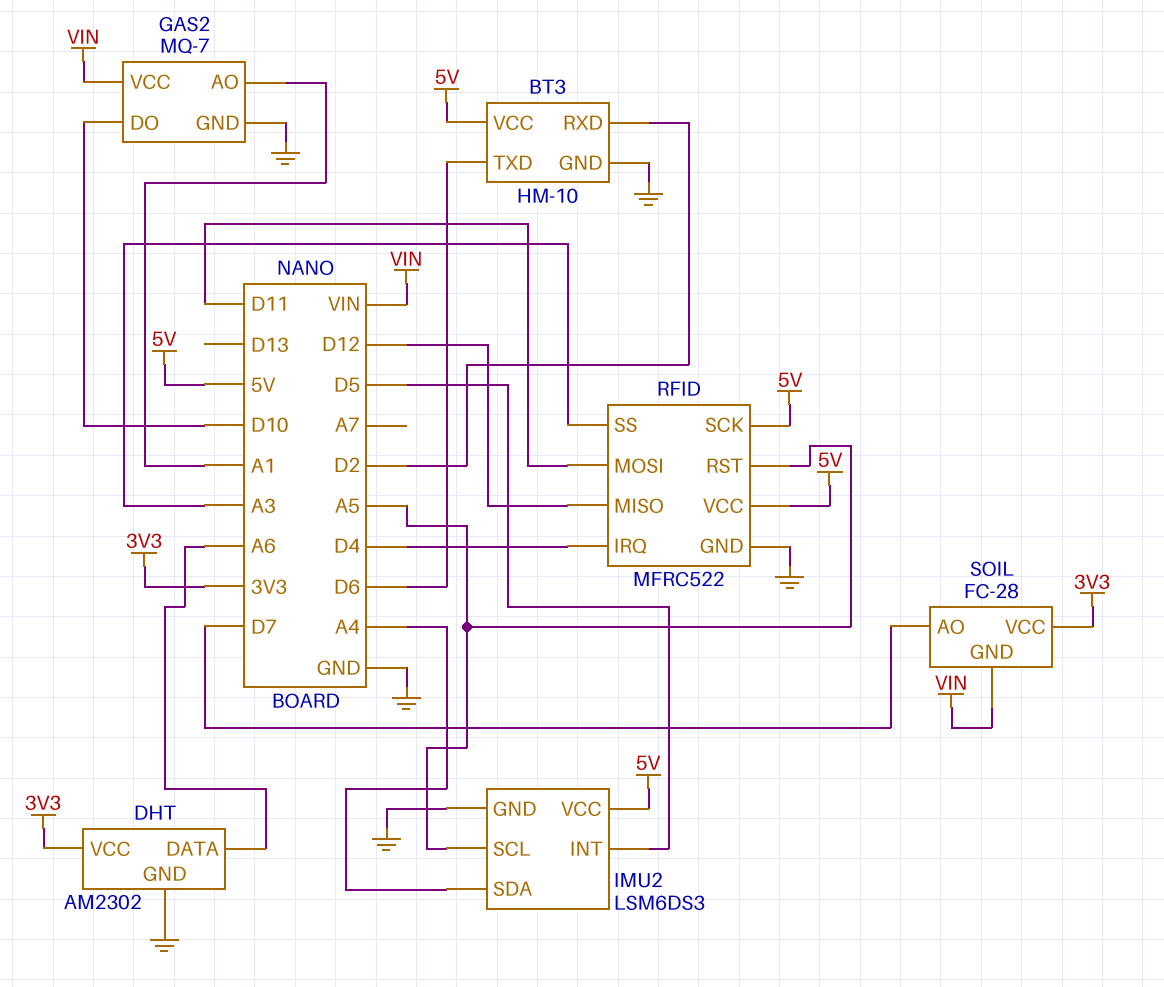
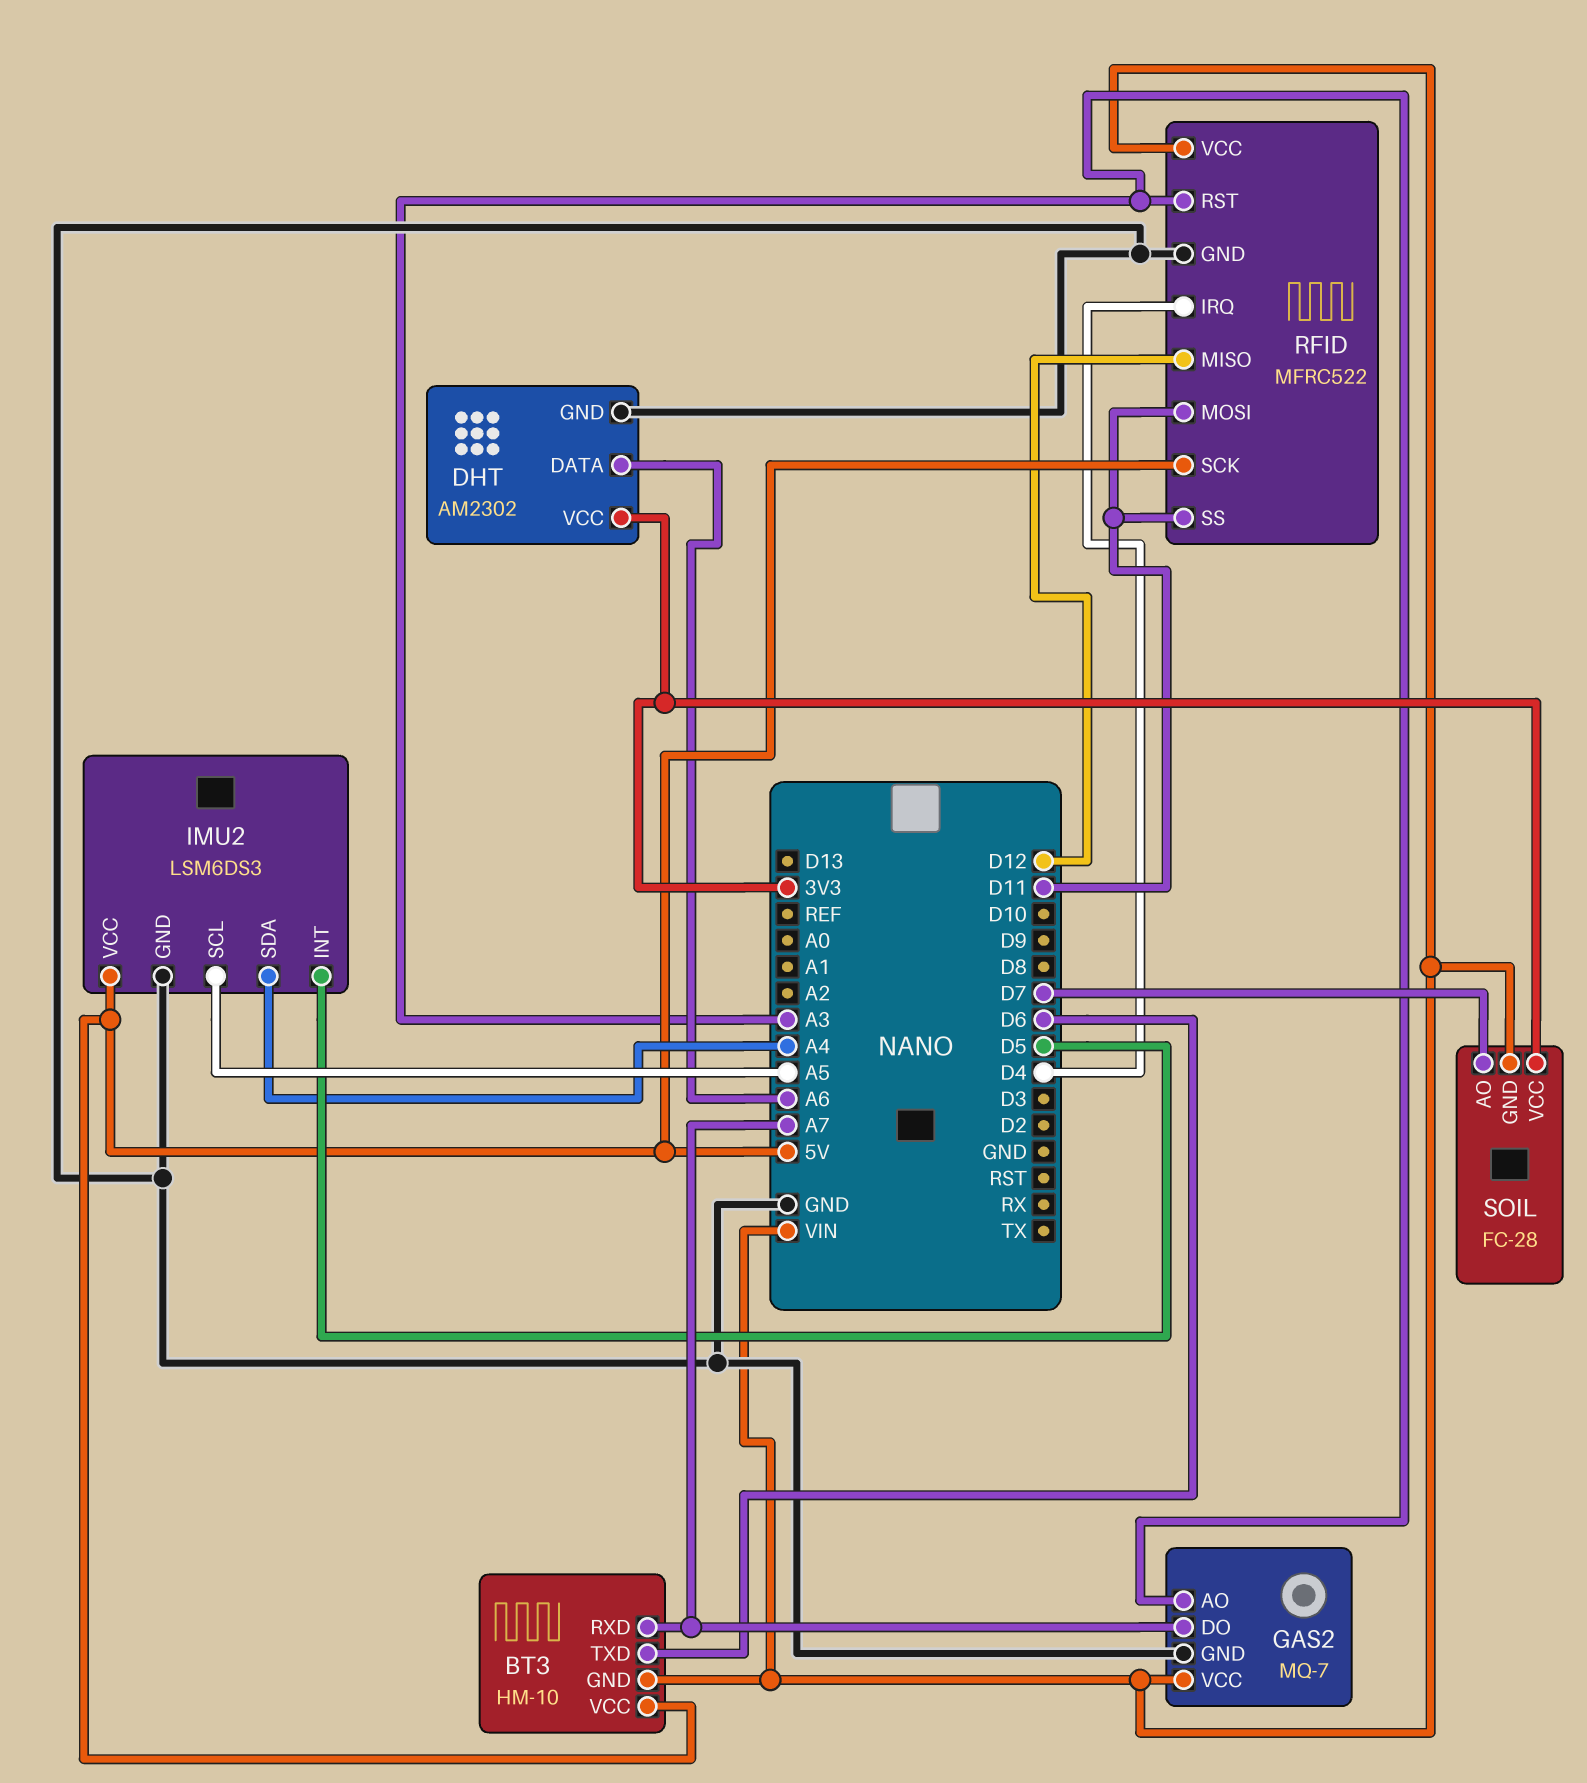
BT3 pin GND: GND -> VIN
BT3 pin RXD: D2 -> A7
GAS2 pin AO: A1 -> A3
GAS2 pin DO: D10 -> A7
RFID pin RST: A5 -> A3
RFID pin SS: A3 -> D11
RFID pin VCC: 5V -> VIN

